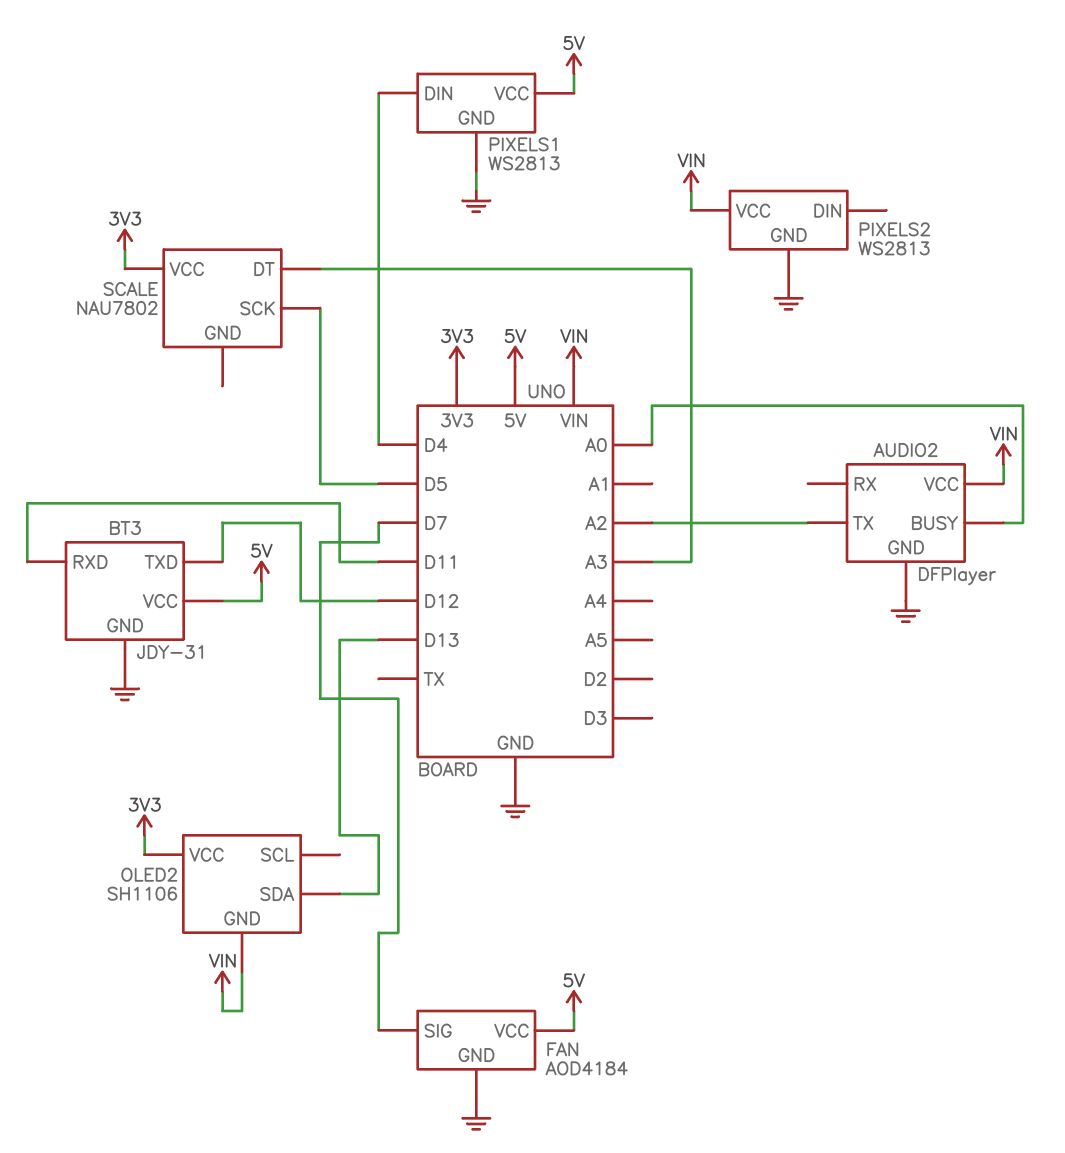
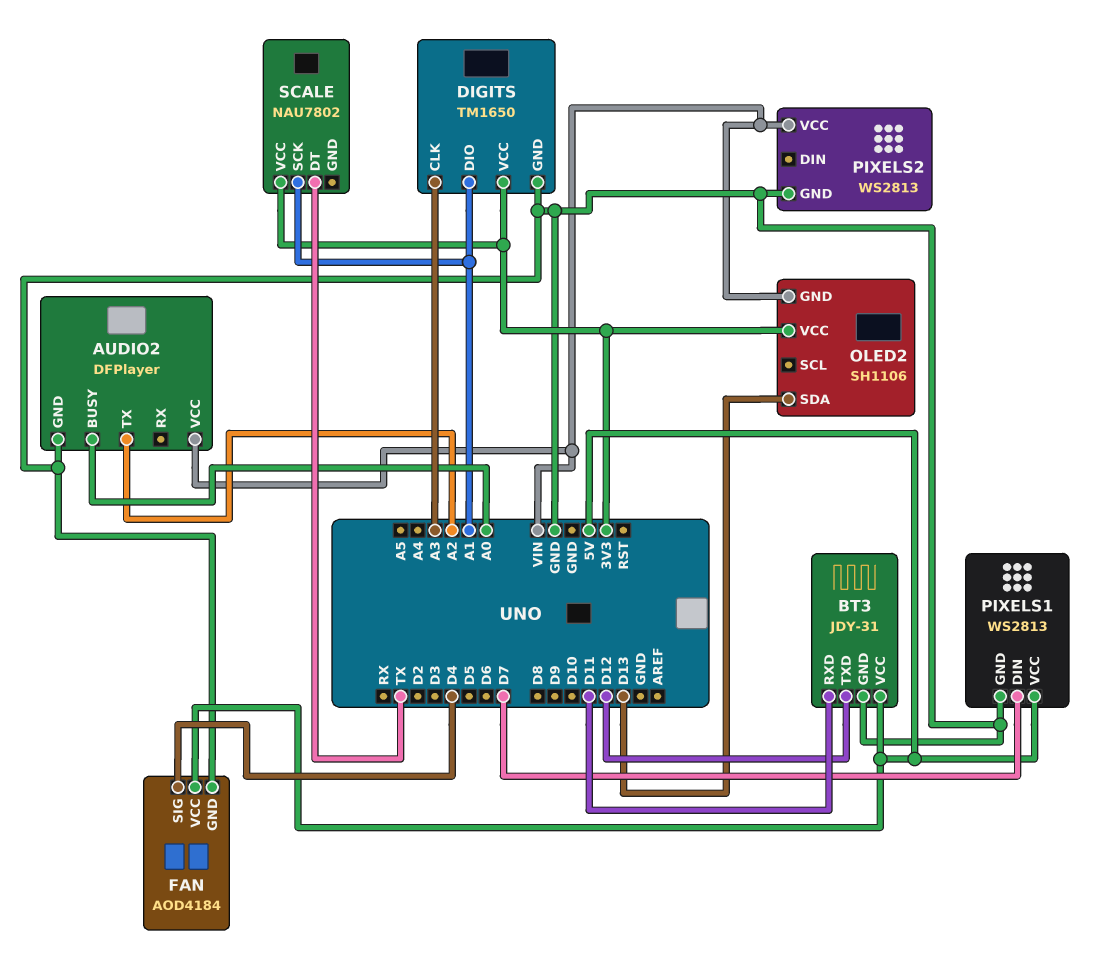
DIGITS: none -> TM1650
DIGITS pin CLK: none -> A3
DIGITS pin DIO: none -> A1
DIGITS pin GND: none -> GND
DIGITS pin VCC: none -> 3V3
FAN pin SIG: D7 -> D4
PIXELS1 pin DIN: D4 -> D7
SCALE pin DT: A3 -> TX
SCALE pin SCK: D5 -> A1

